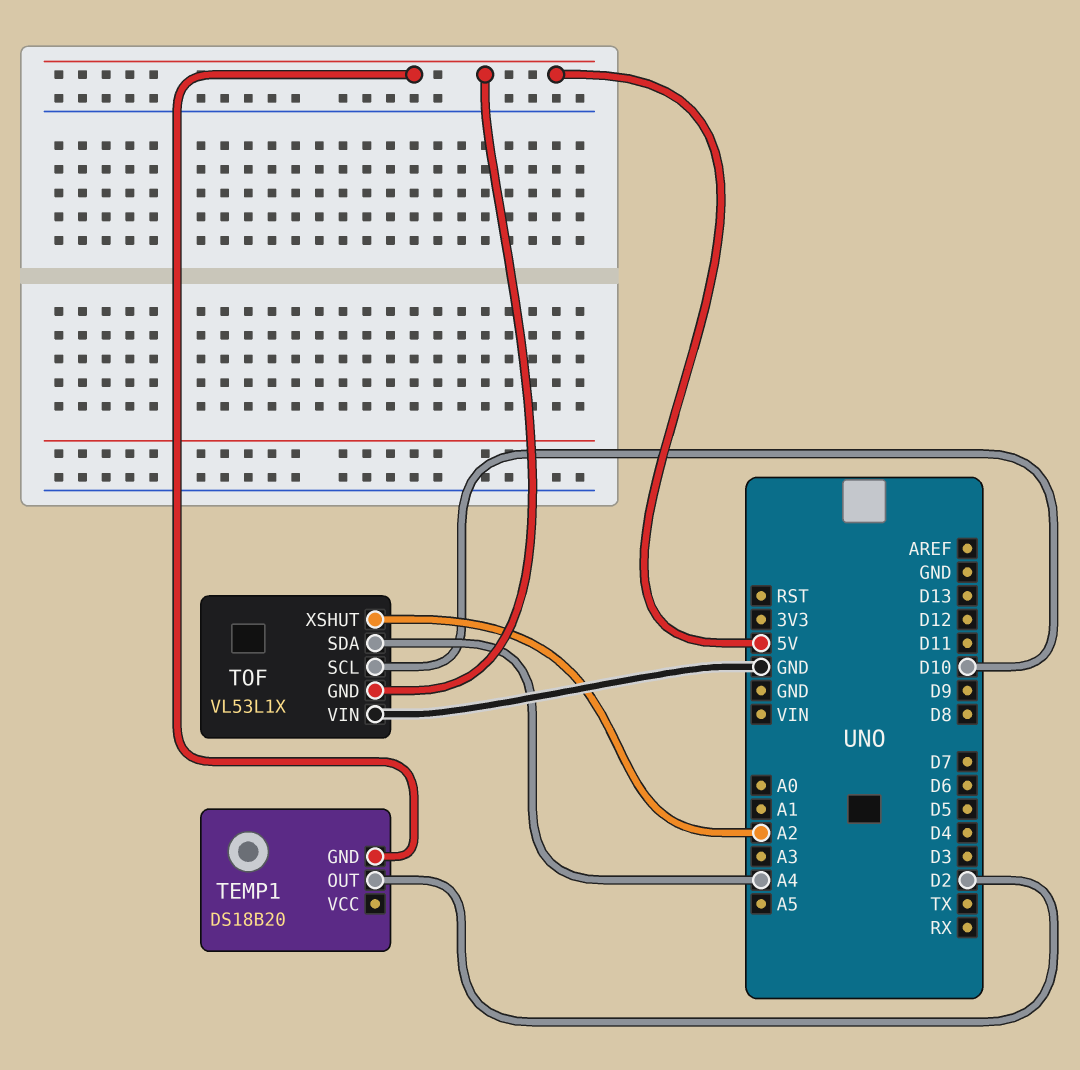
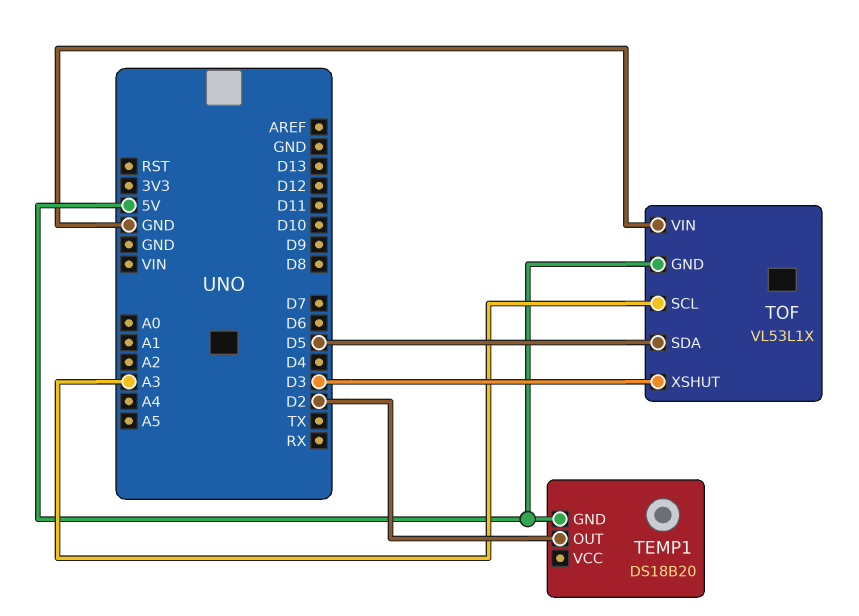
TOF pin SCL: D10 -> A3
TOF pin SDA: A4 -> D5
TOF pin XSHUT: A2 -> D3

